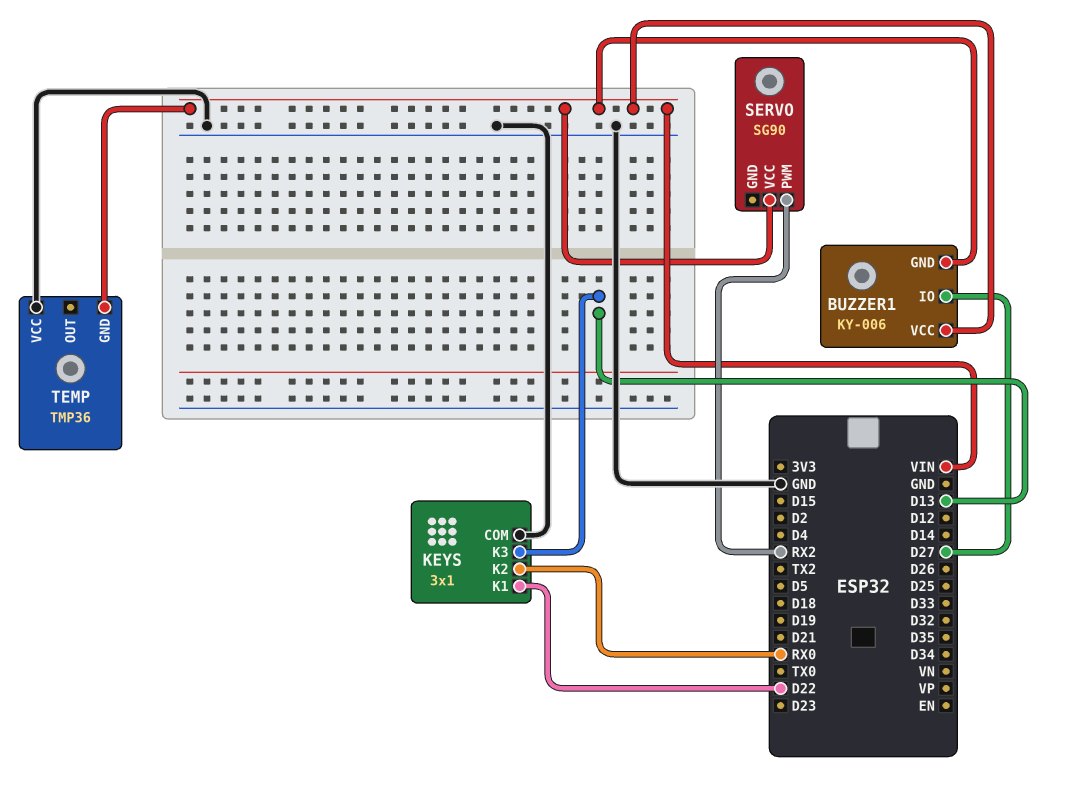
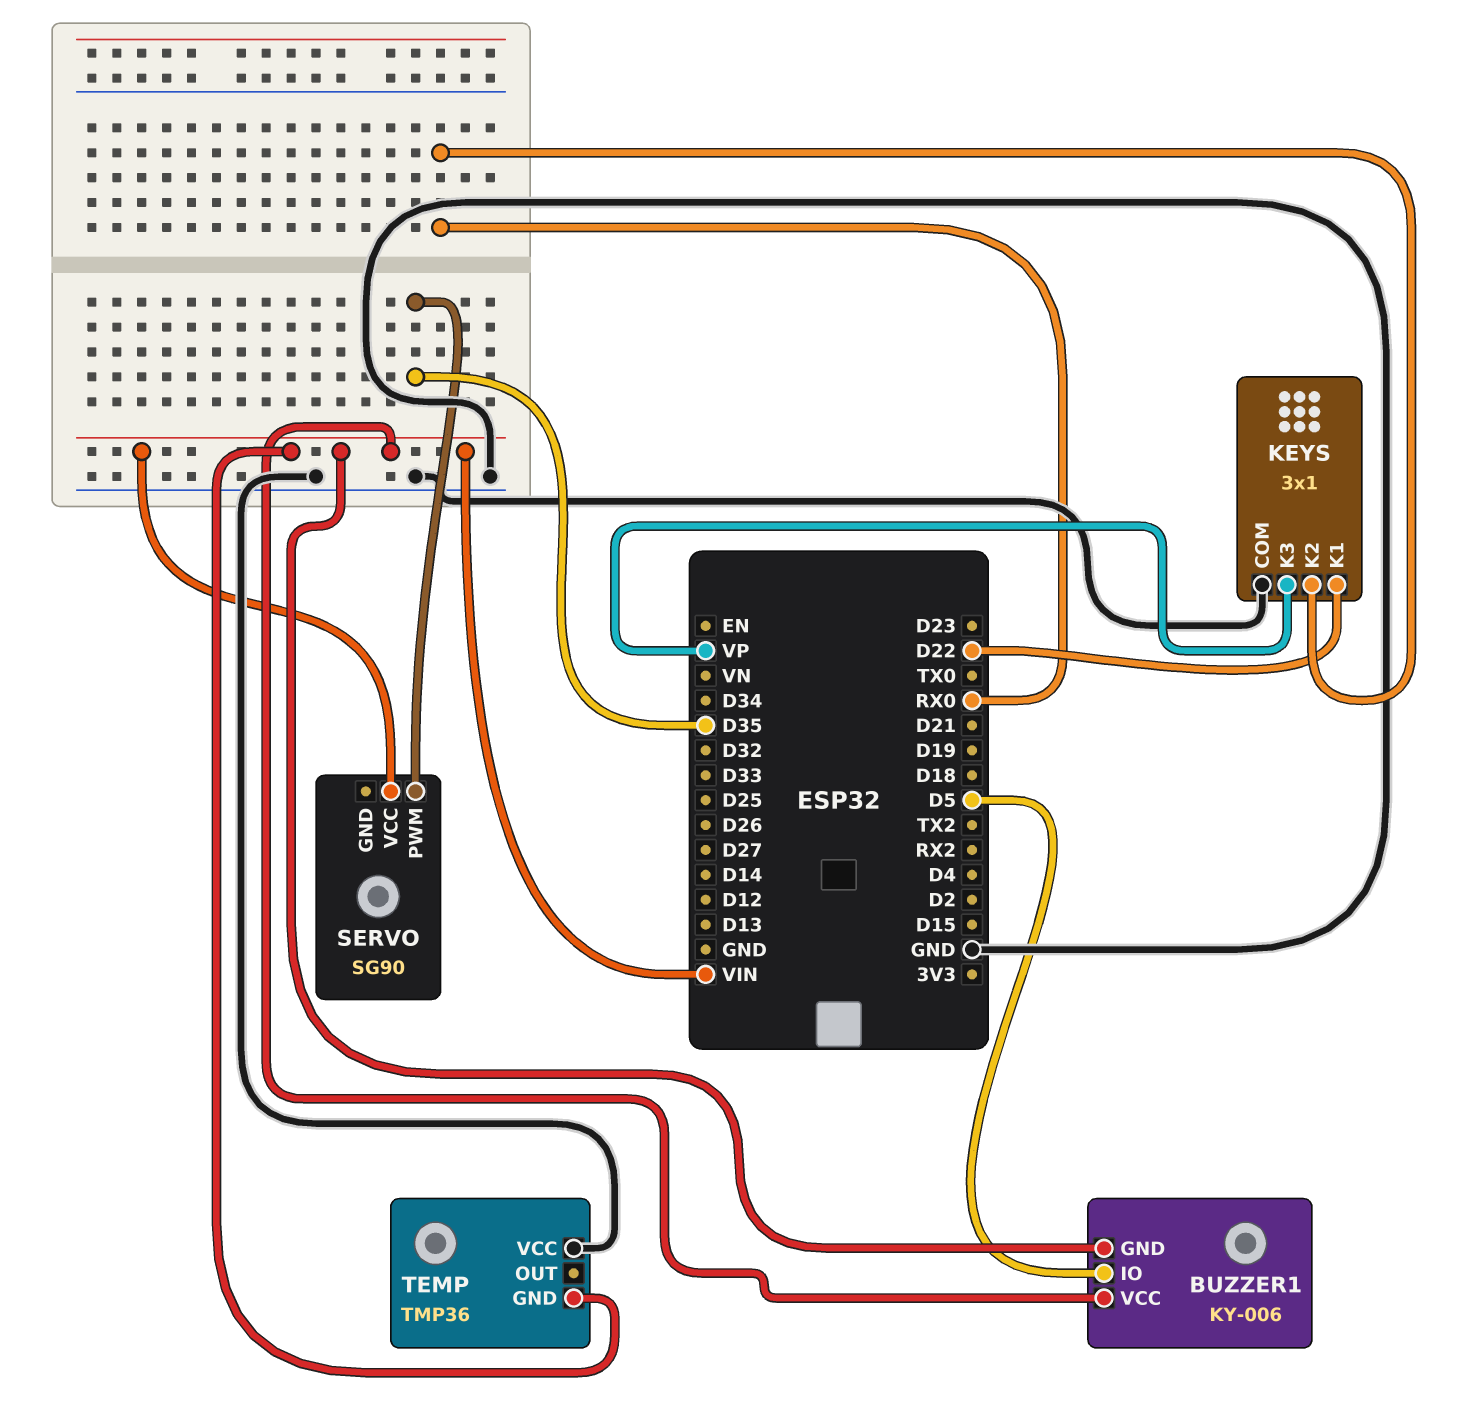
BUZZER1 pin IO: D27 -> D5
KEYS pin K3: D13 -> VP
SERVO pin PWM: RX2 -> D35

